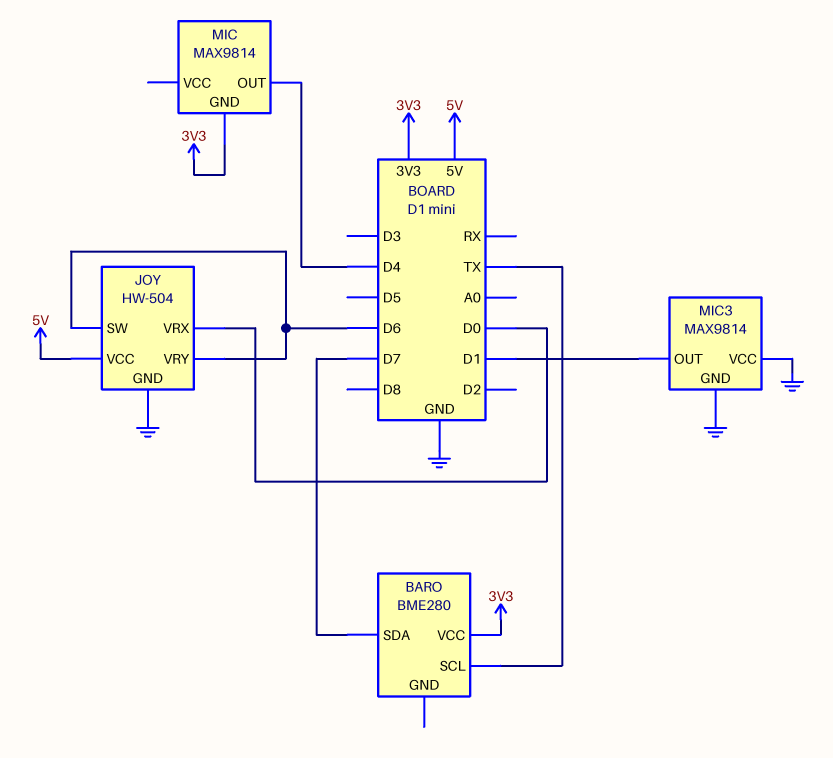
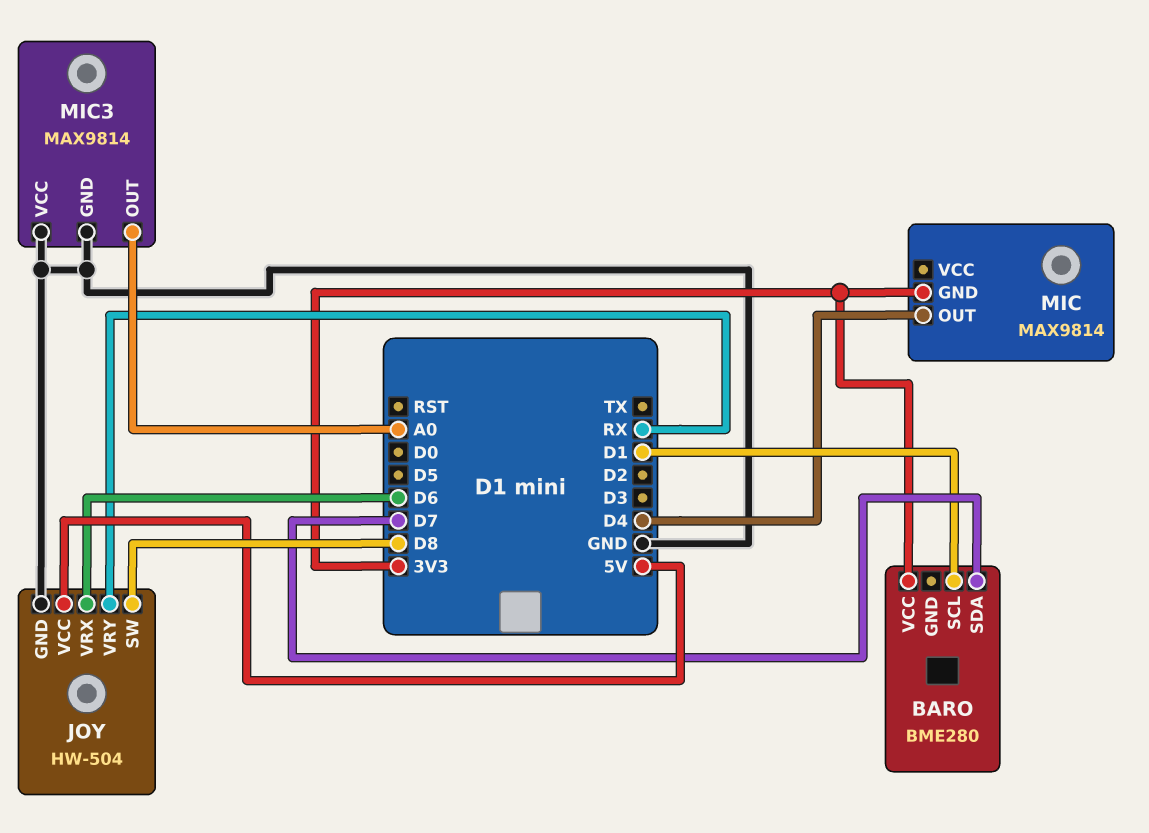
BARO pin SCL: TX -> D1
JOY pin SW: D6 -> D8
JOY pin VRX: D0 -> D6
JOY pin VRY: D6 -> RX
MIC3 pin OUT: D1 -> A0

